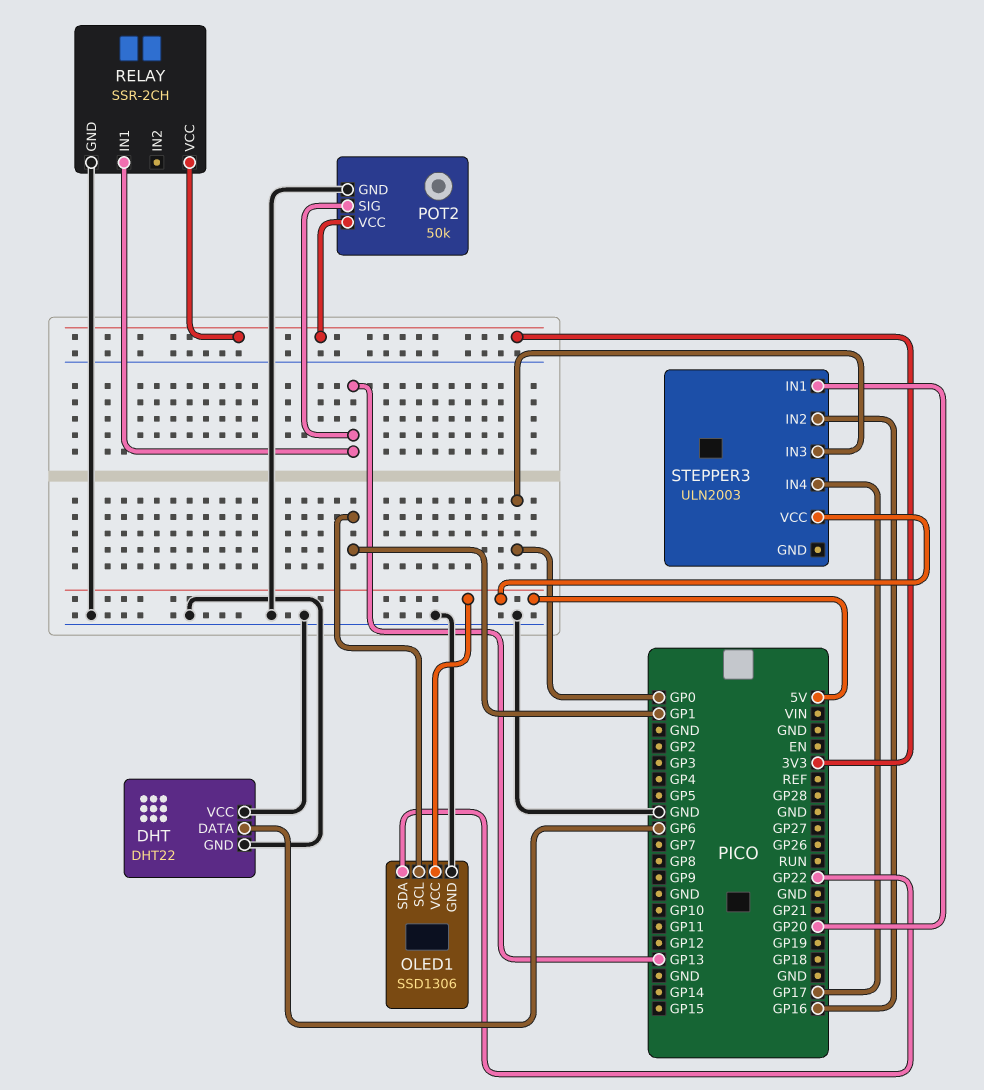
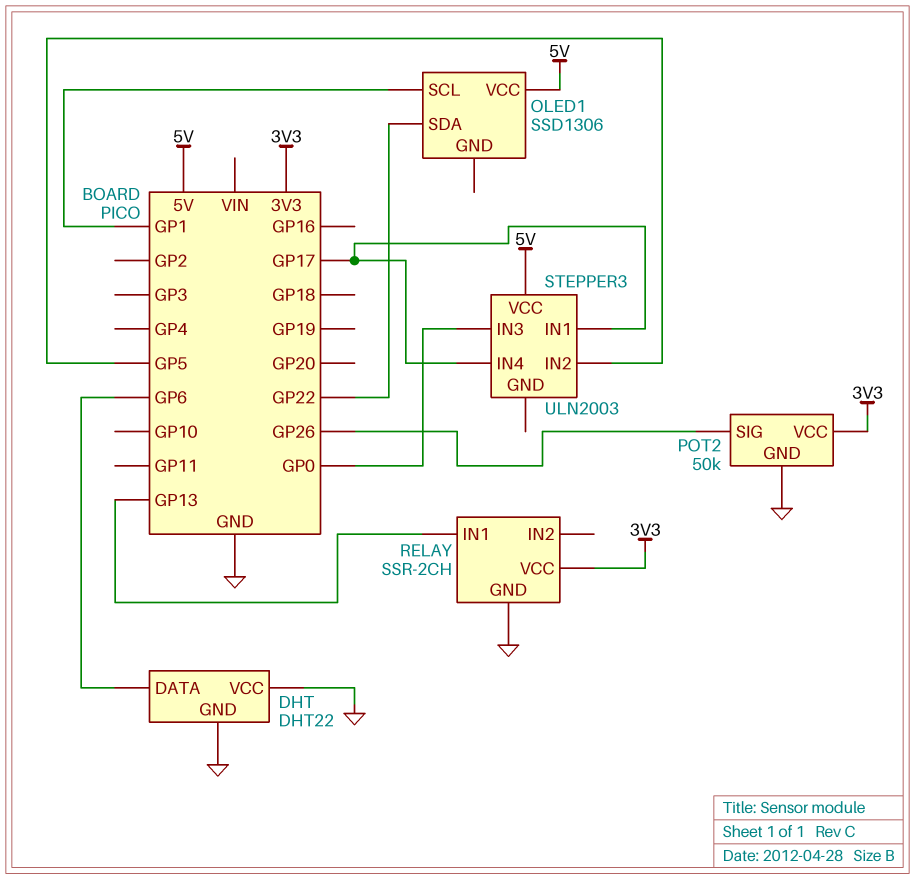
OLED1 pin GND: GND -> none
POT2 pin SIG: GP13 -> GP26
STEPPER3 pin IN1: GP20 -> GP17
STEPPER3 pin IN2: GP16 -> GP5

